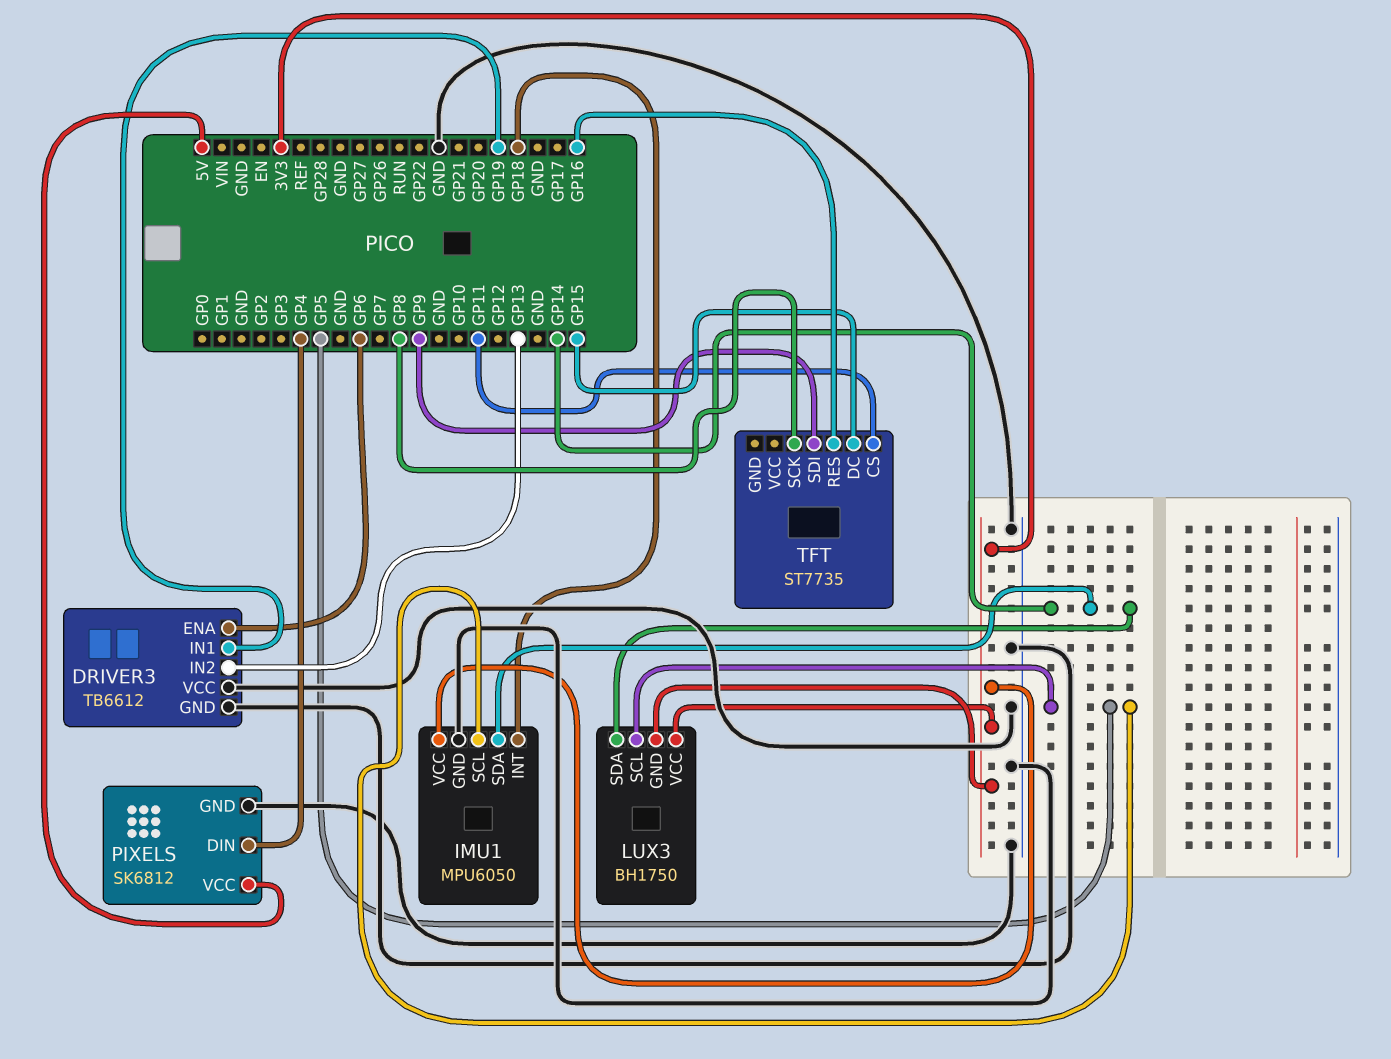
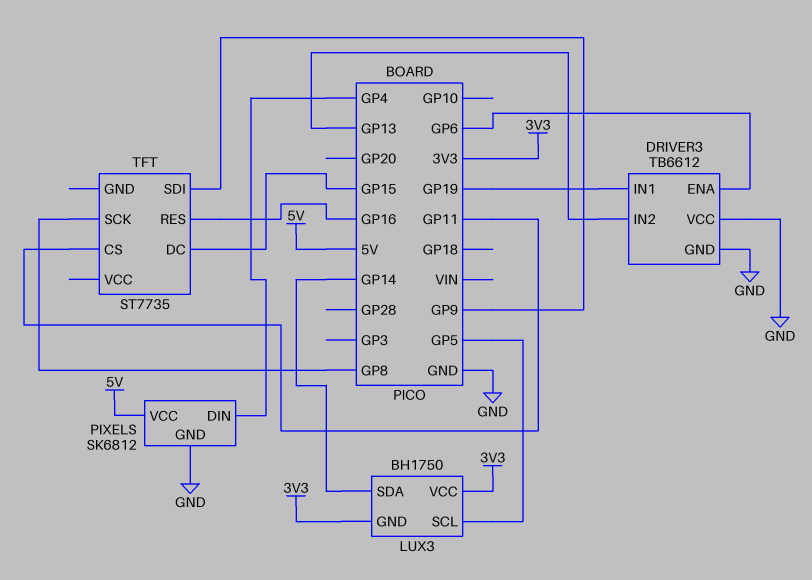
IMU1: MPU6050 -> none
IMU1 pin GND: GND -> none
IMU1 pin INT: GP18 -> none
IMU1 pin SCL: GP5 -> none
IMU1 pin SDA: GP14 -> none
IMU1 pin VCC: 3V3 -> none

